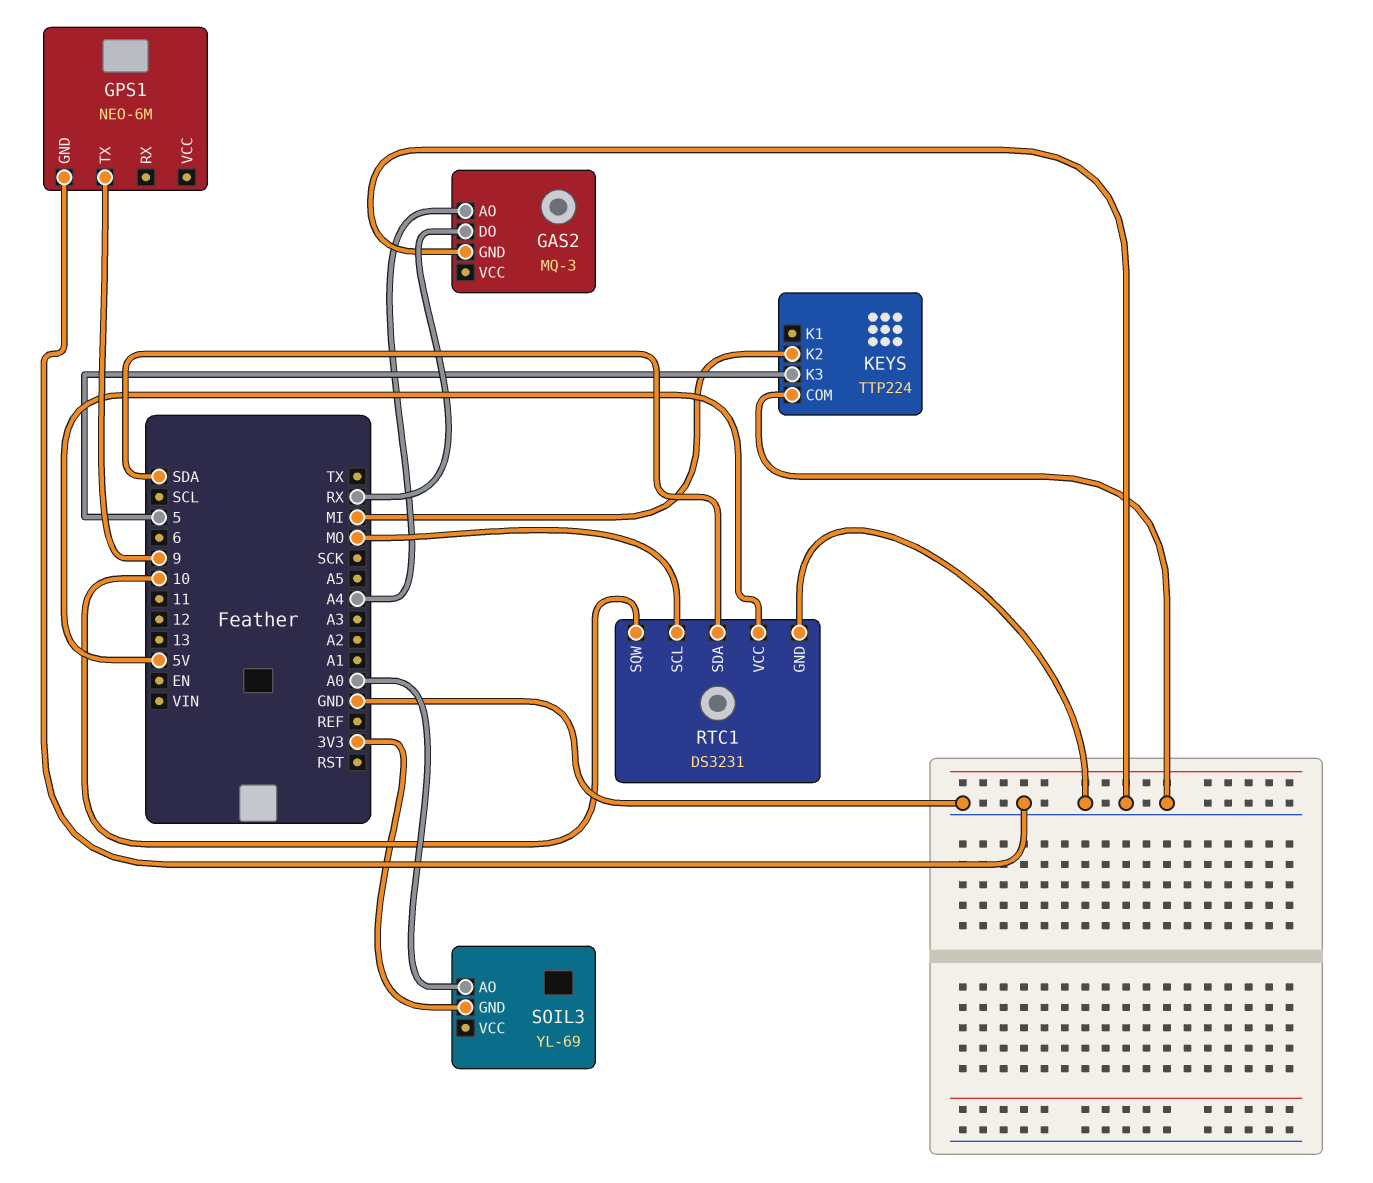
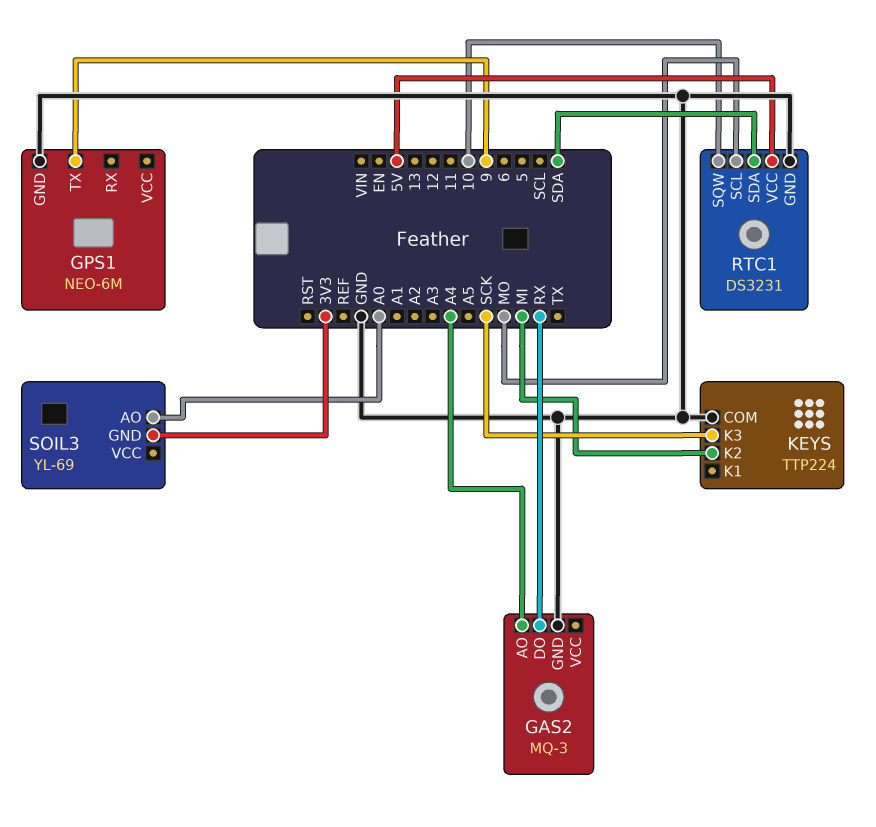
KEYS pin K3: 5 -> SCK

